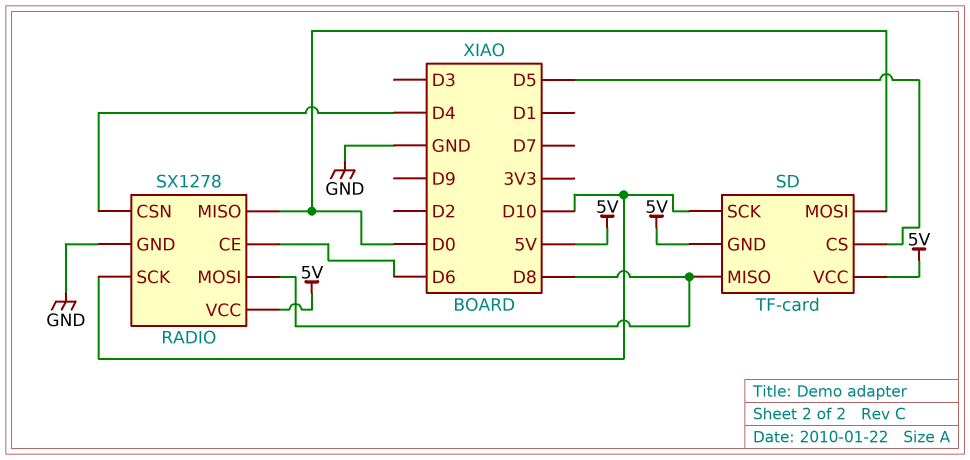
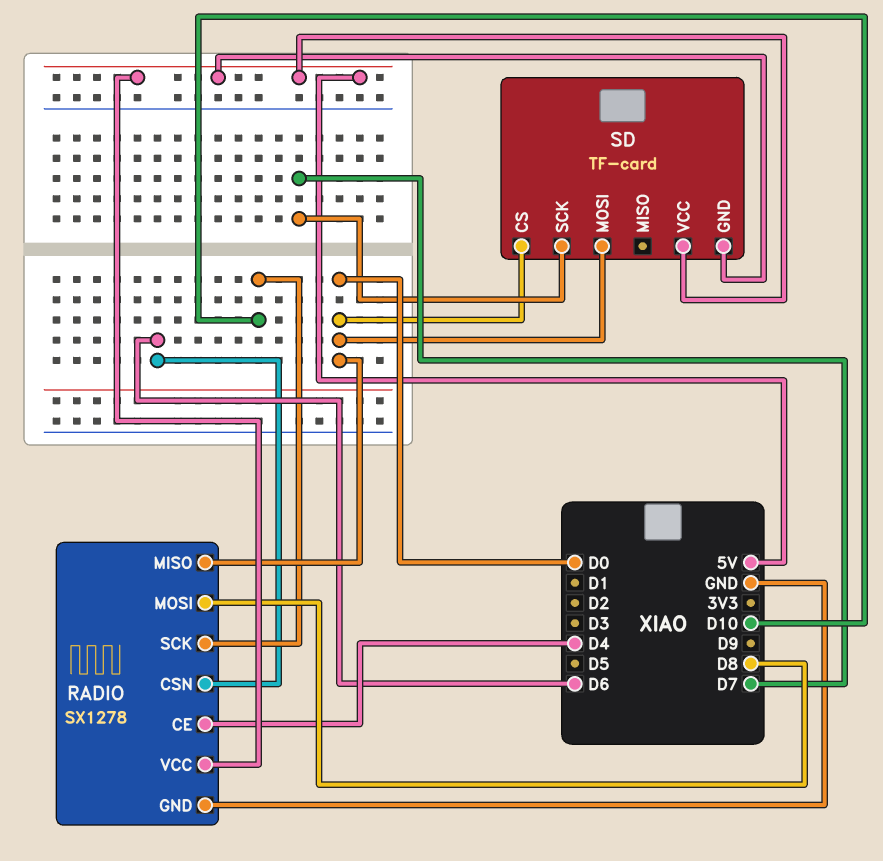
RADIO pin CE: D6 -> D4
RADIO pin CSN: D4 -> D6
SD pin CS: D5 -> D0
SD pin MISO: D8 -> none
SD pin SCK: D10 -> D7

